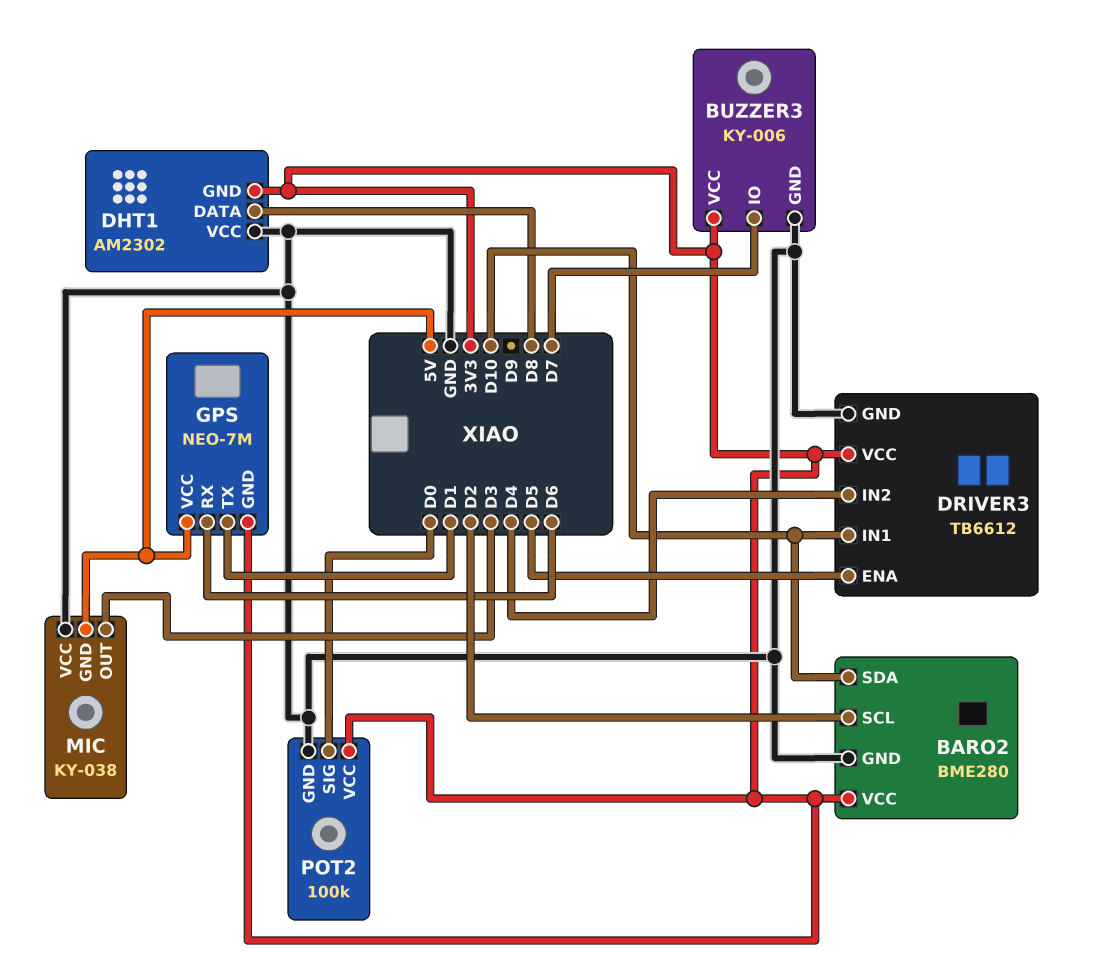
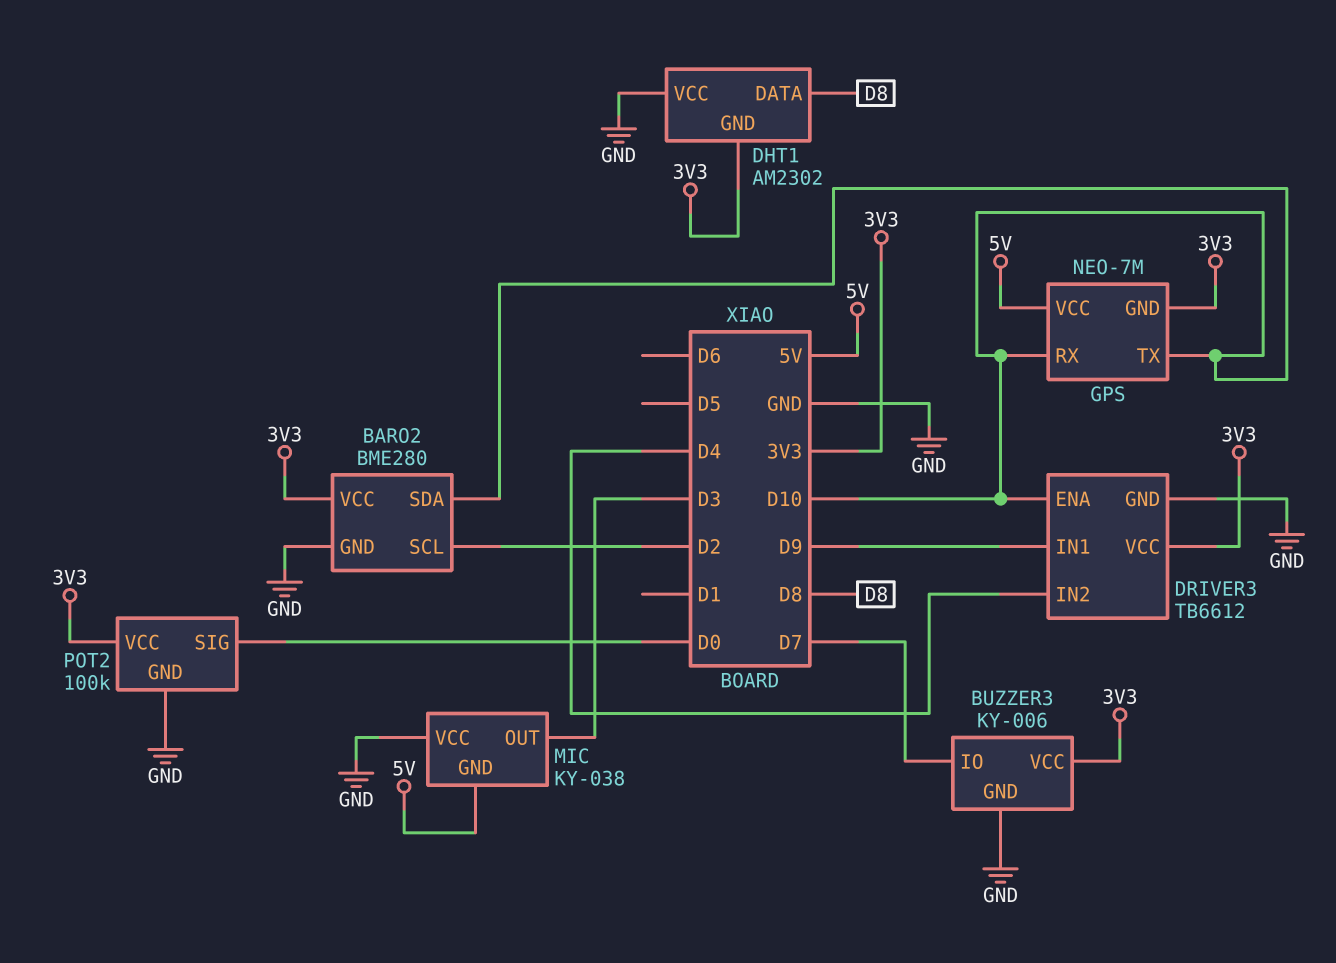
DRIVER3 pin ENA: D5 -> D10
DRIVER3 pin IN1: D10 -> D9
GPS pin RX: D6 -> D10
GPS pin TX: D1 -> D10

